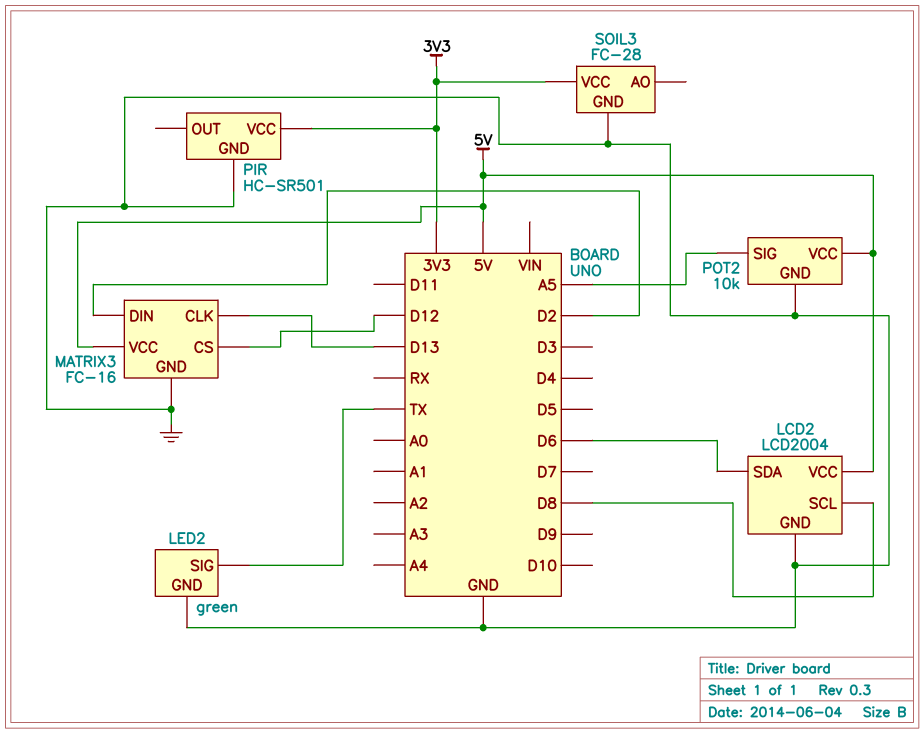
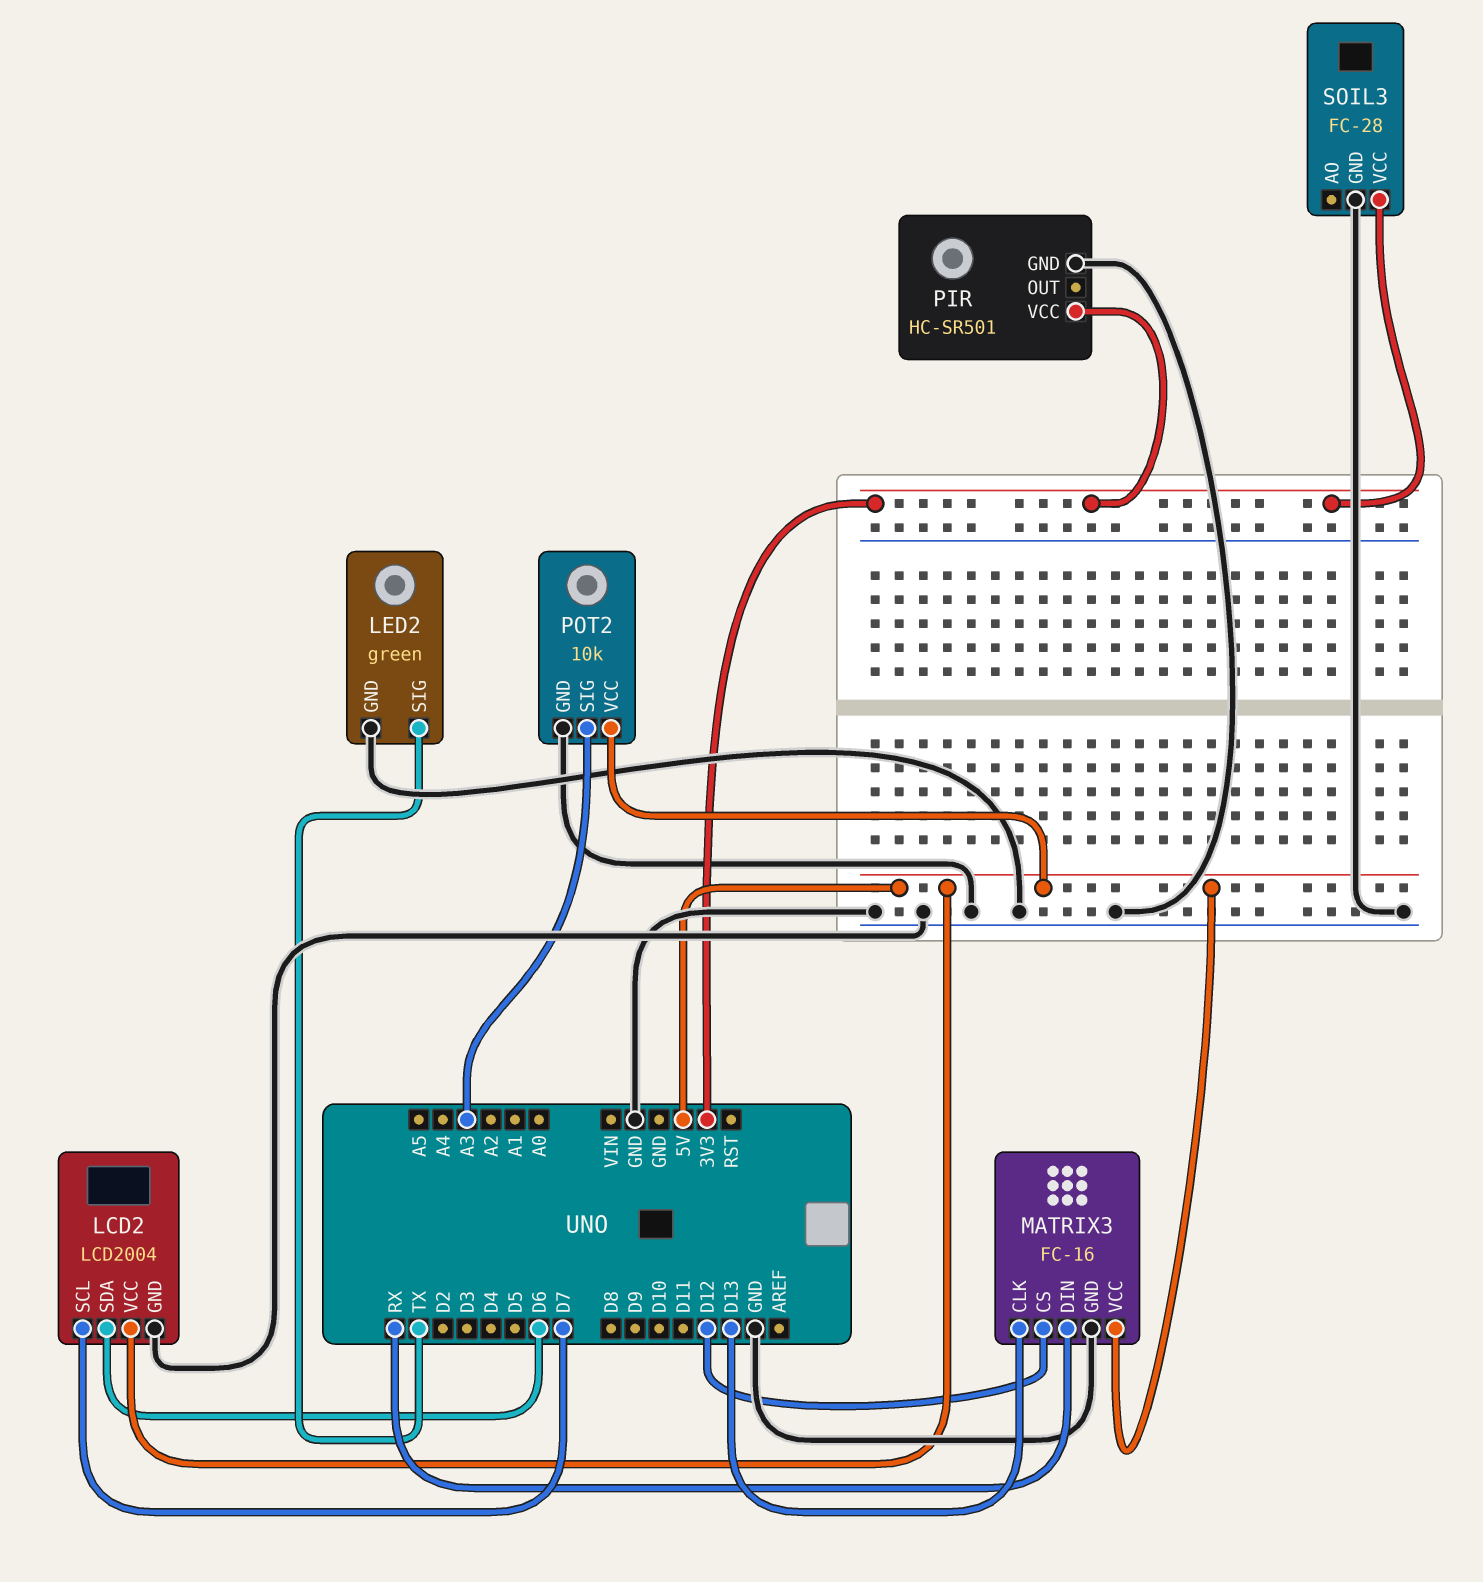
LCD2 pin SCL: D8 -> D7
MATRIX3 pin DIN: D2 -> RX
POT2 pin SIG: A5 -> A3

